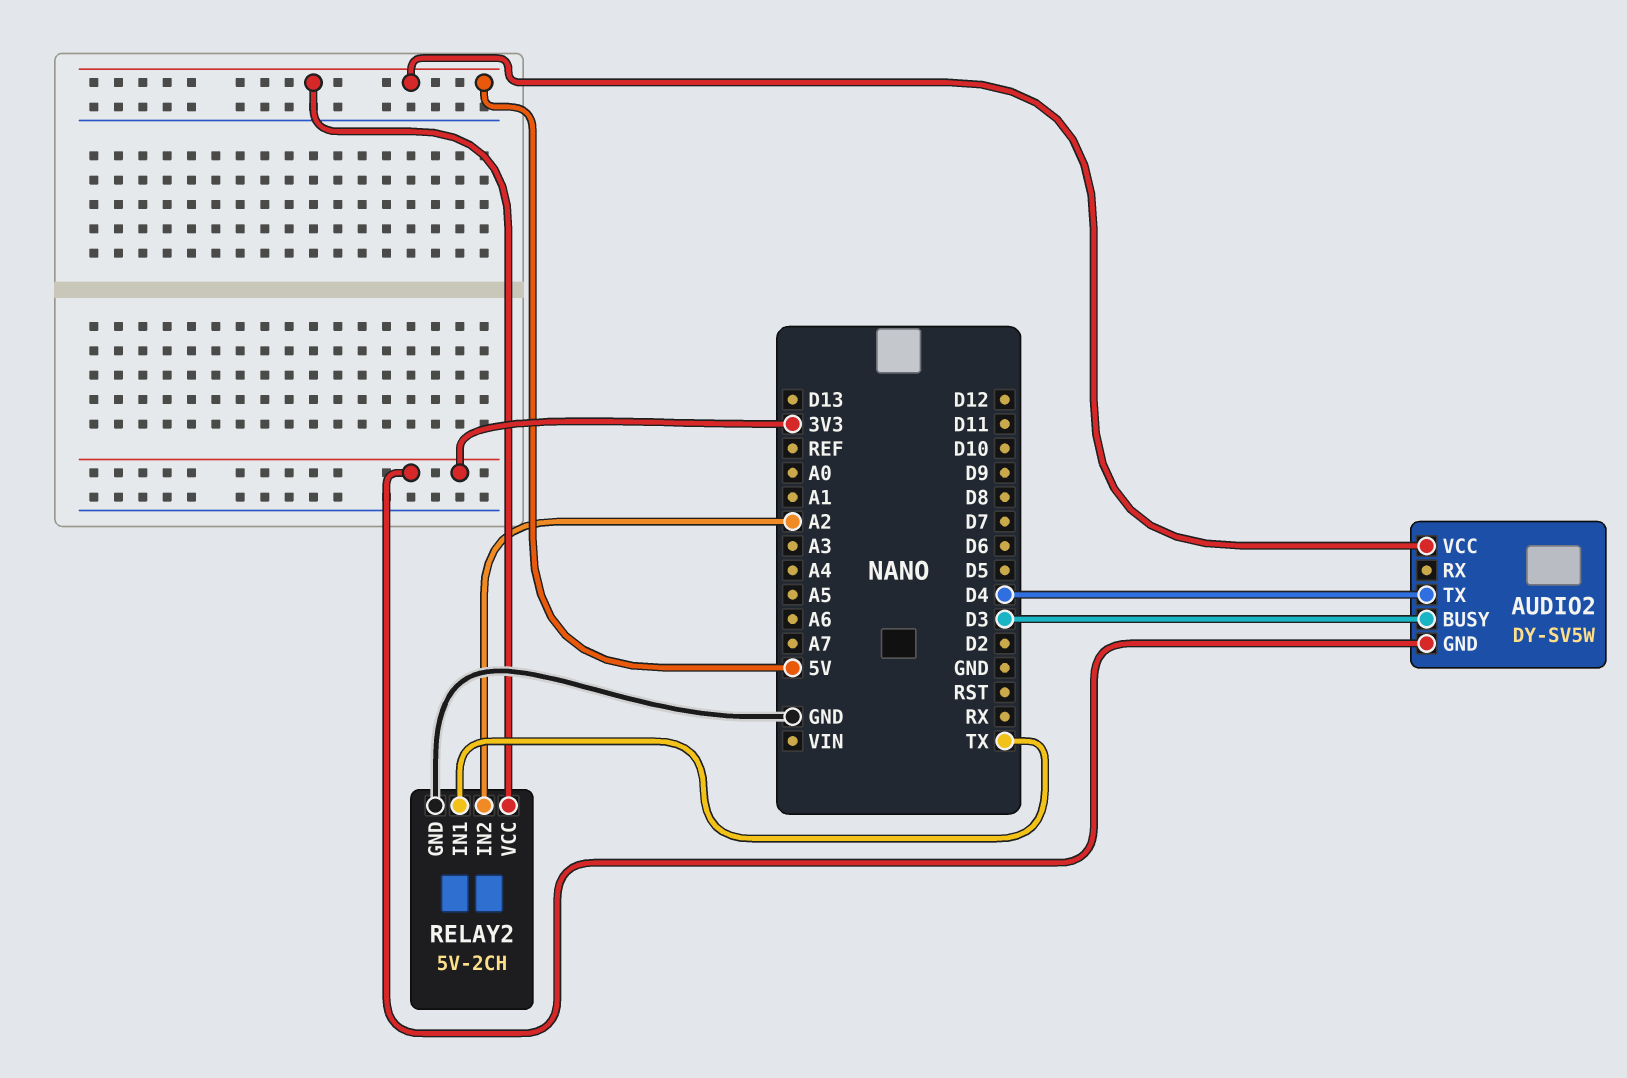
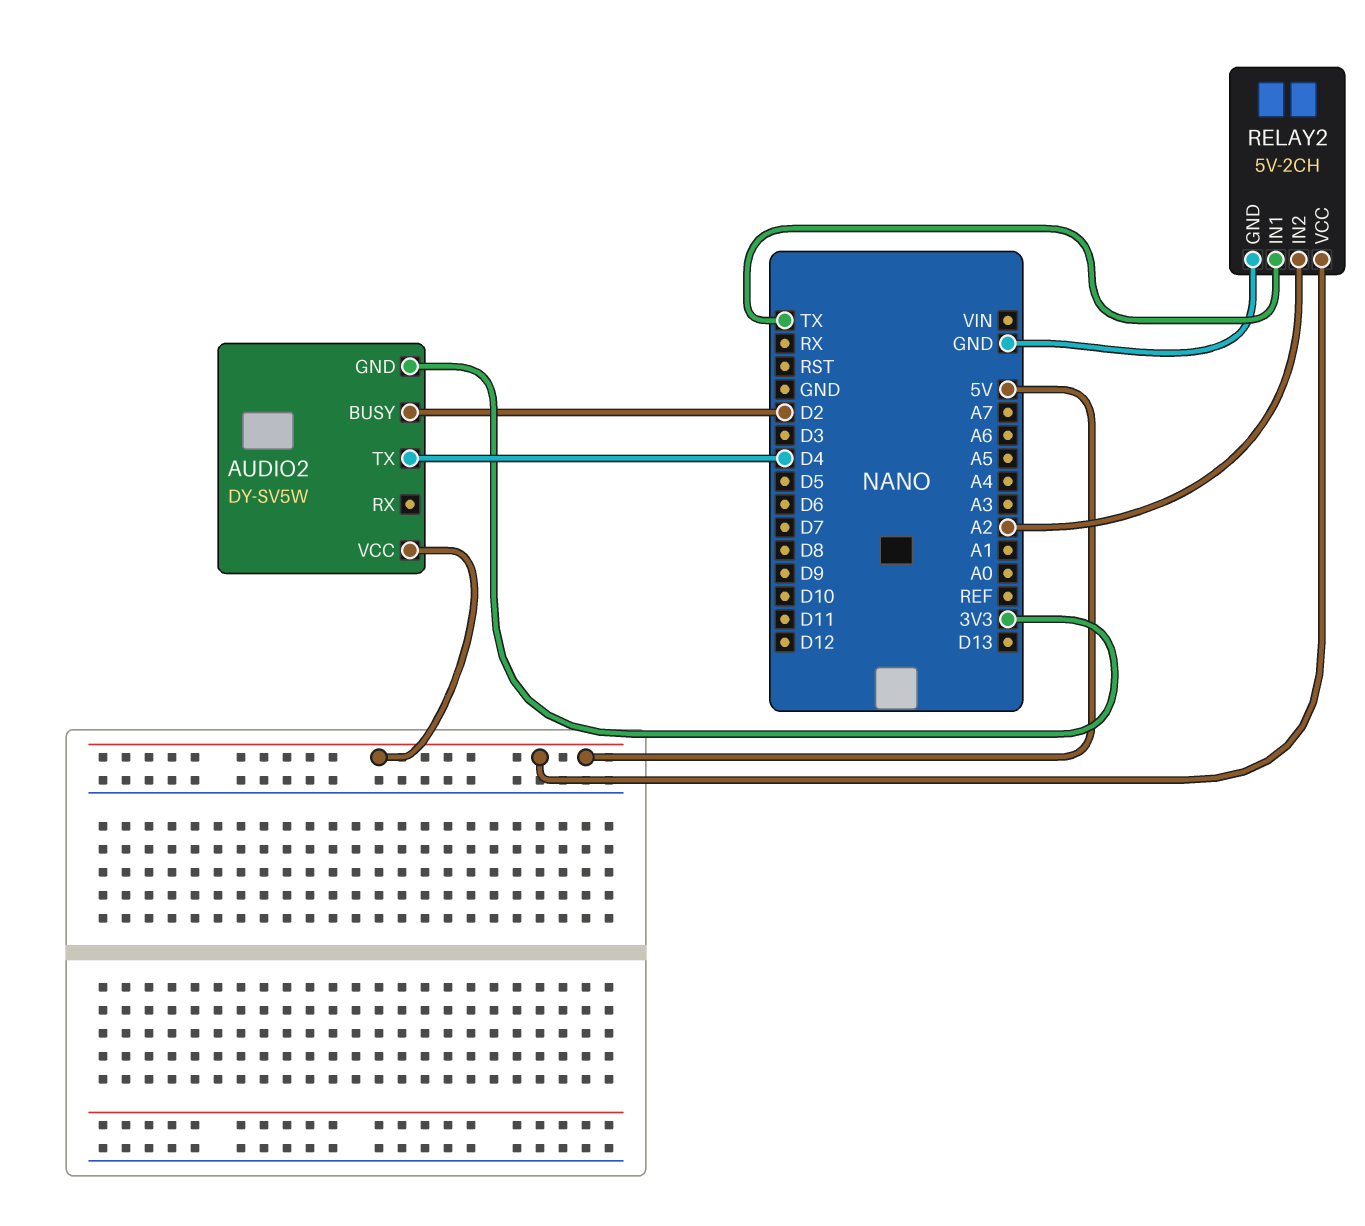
AUDIO2 pin BUSY: D3 -> D2

